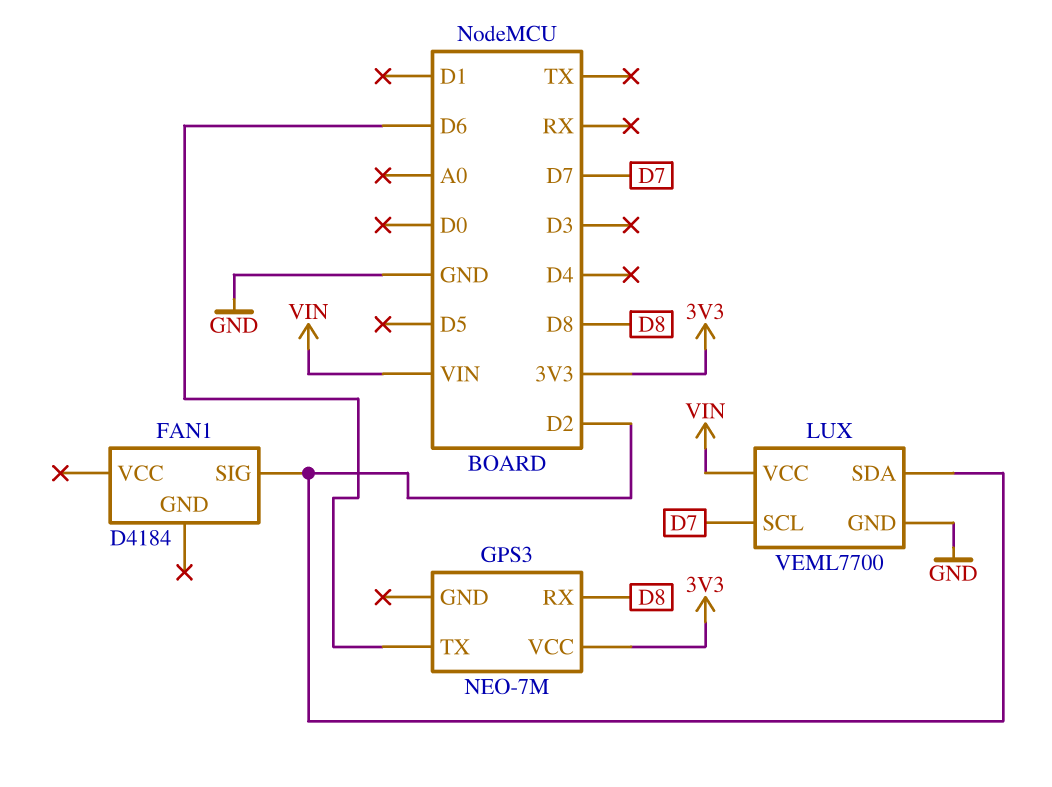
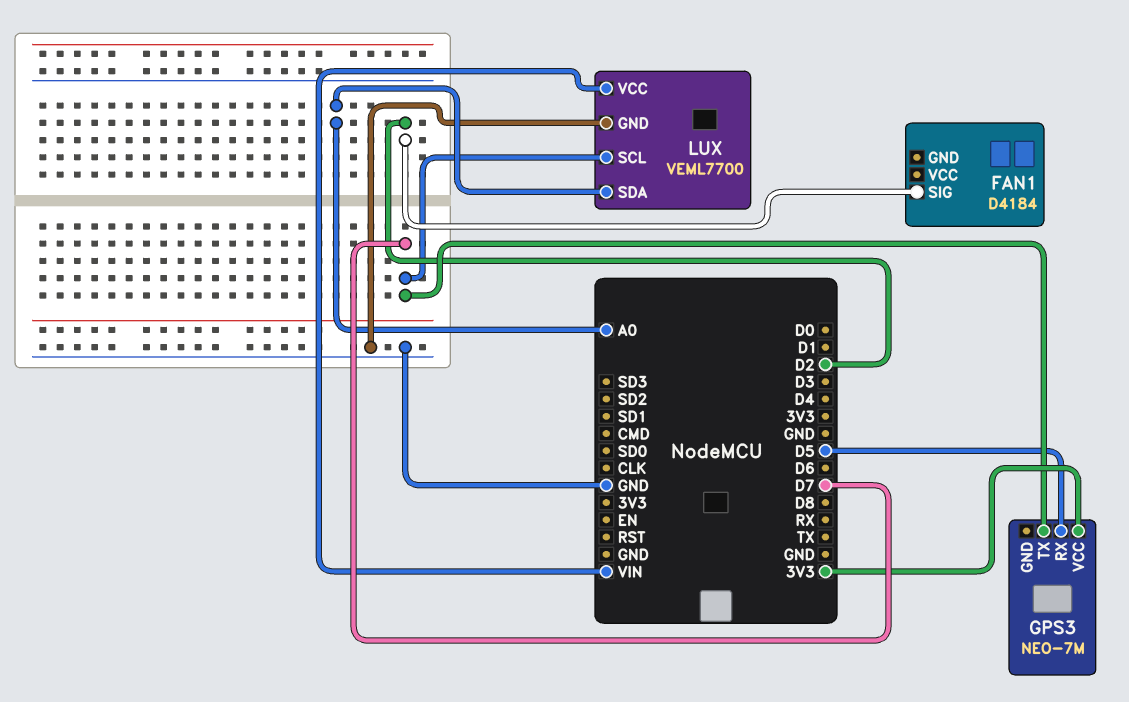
GPS3 pin RX: D8 -> D5
GPS3 pin TX: D6 -> D7
LUX pin SDA: D2 -> A0

